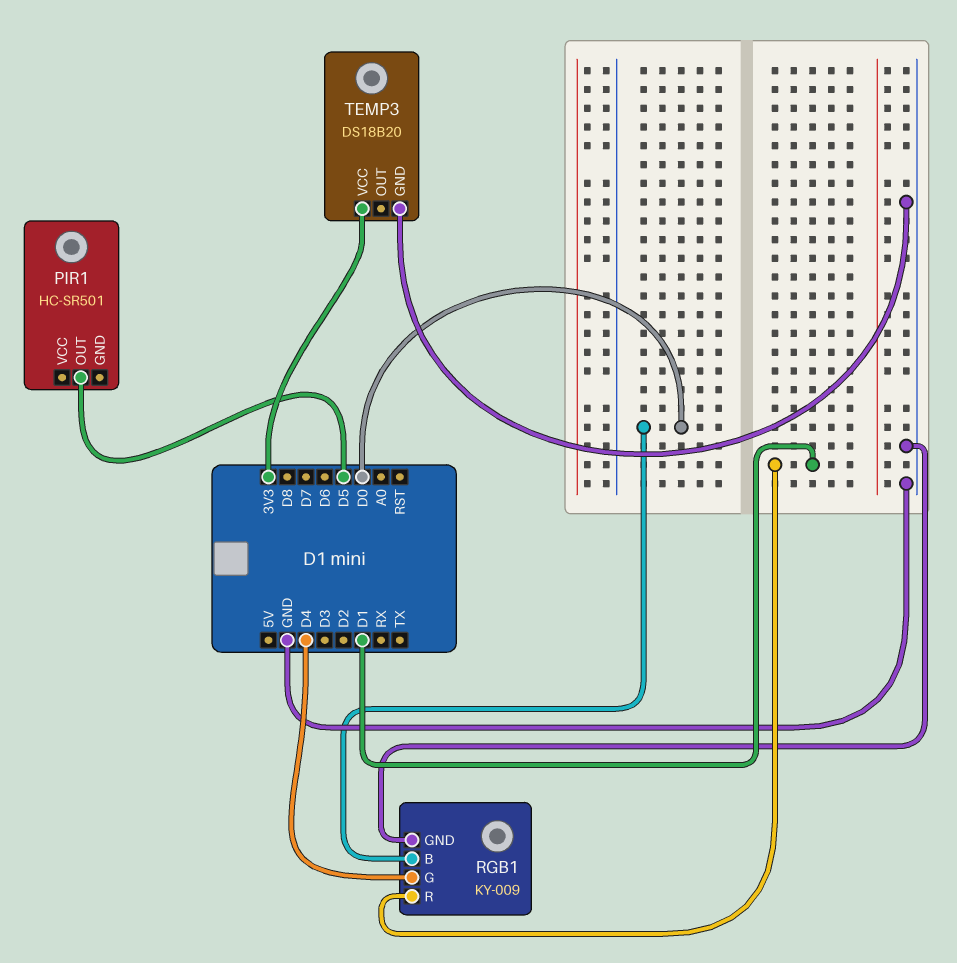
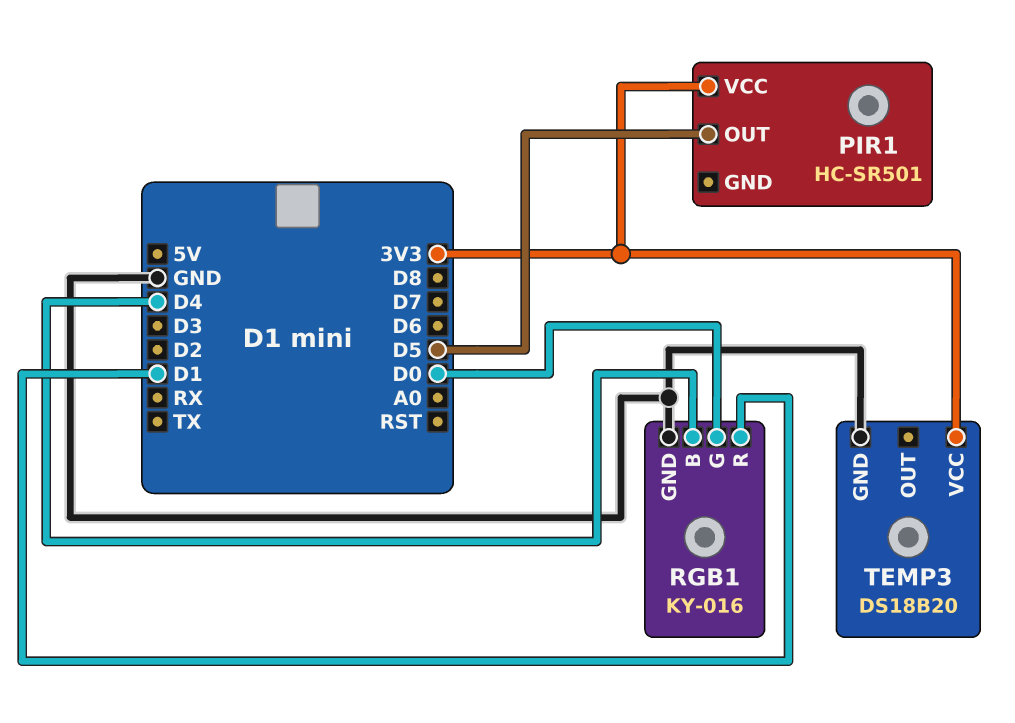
PIR1 pin VCC: none -> 3V3
RGB1: KY-009 -> KY-016
RGB1 pin B: D0 -> D4
RGB1 pin G: D4 -> D0

